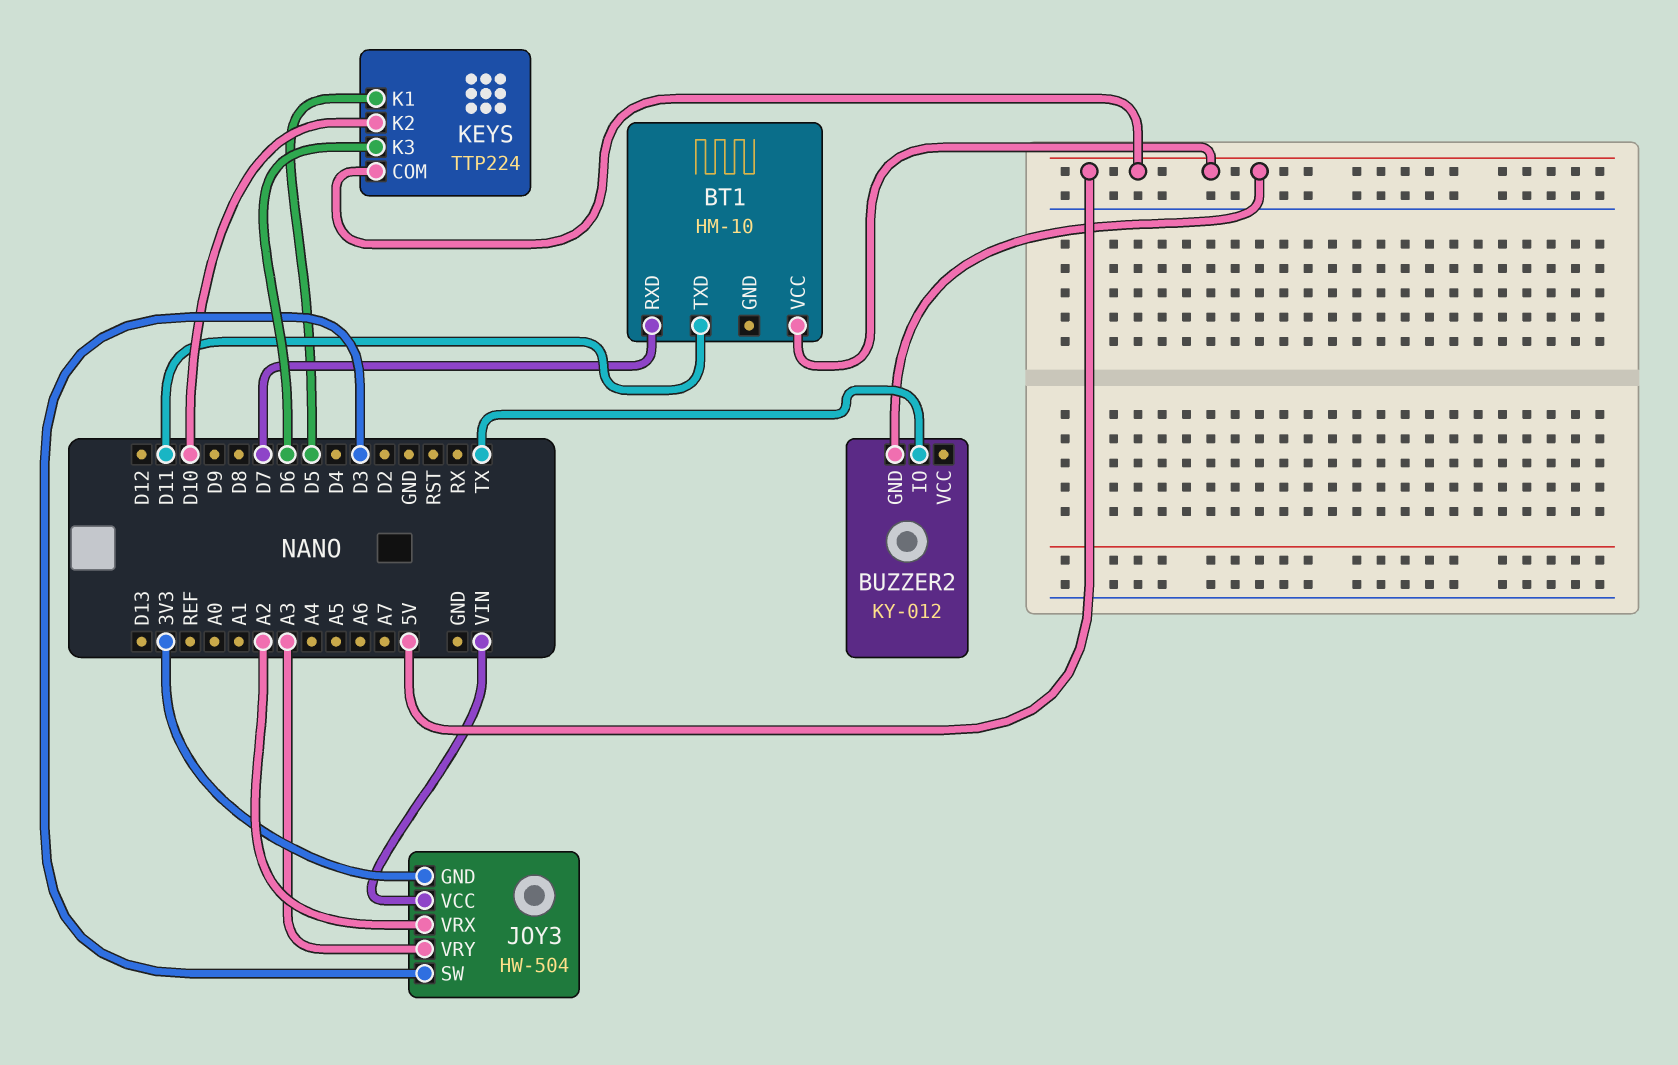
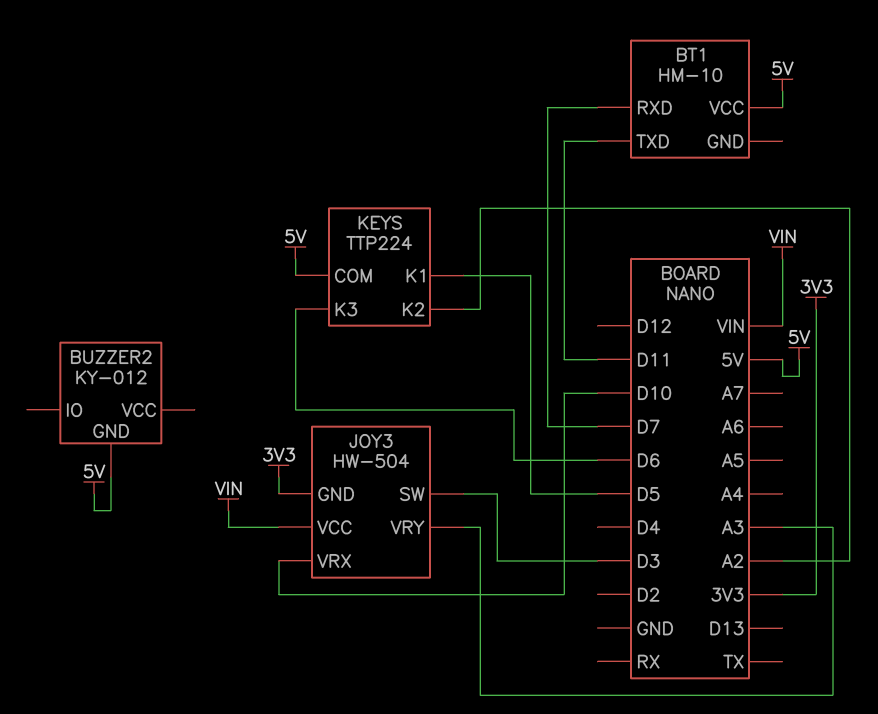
BUZZER2 pin IO: TX -> none
JOY3 pin VRX: A2 -> D10
KEYS pin K2: D10 -> A2

